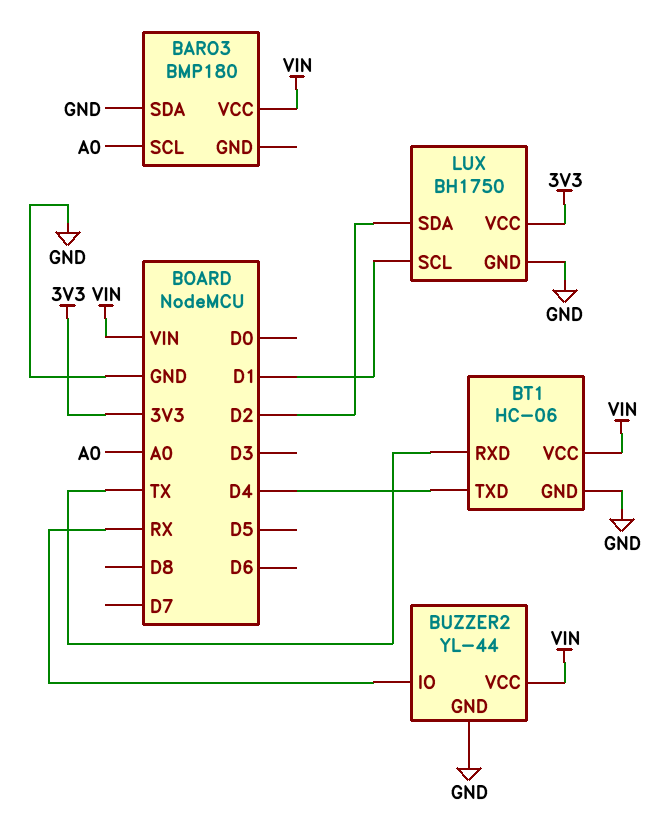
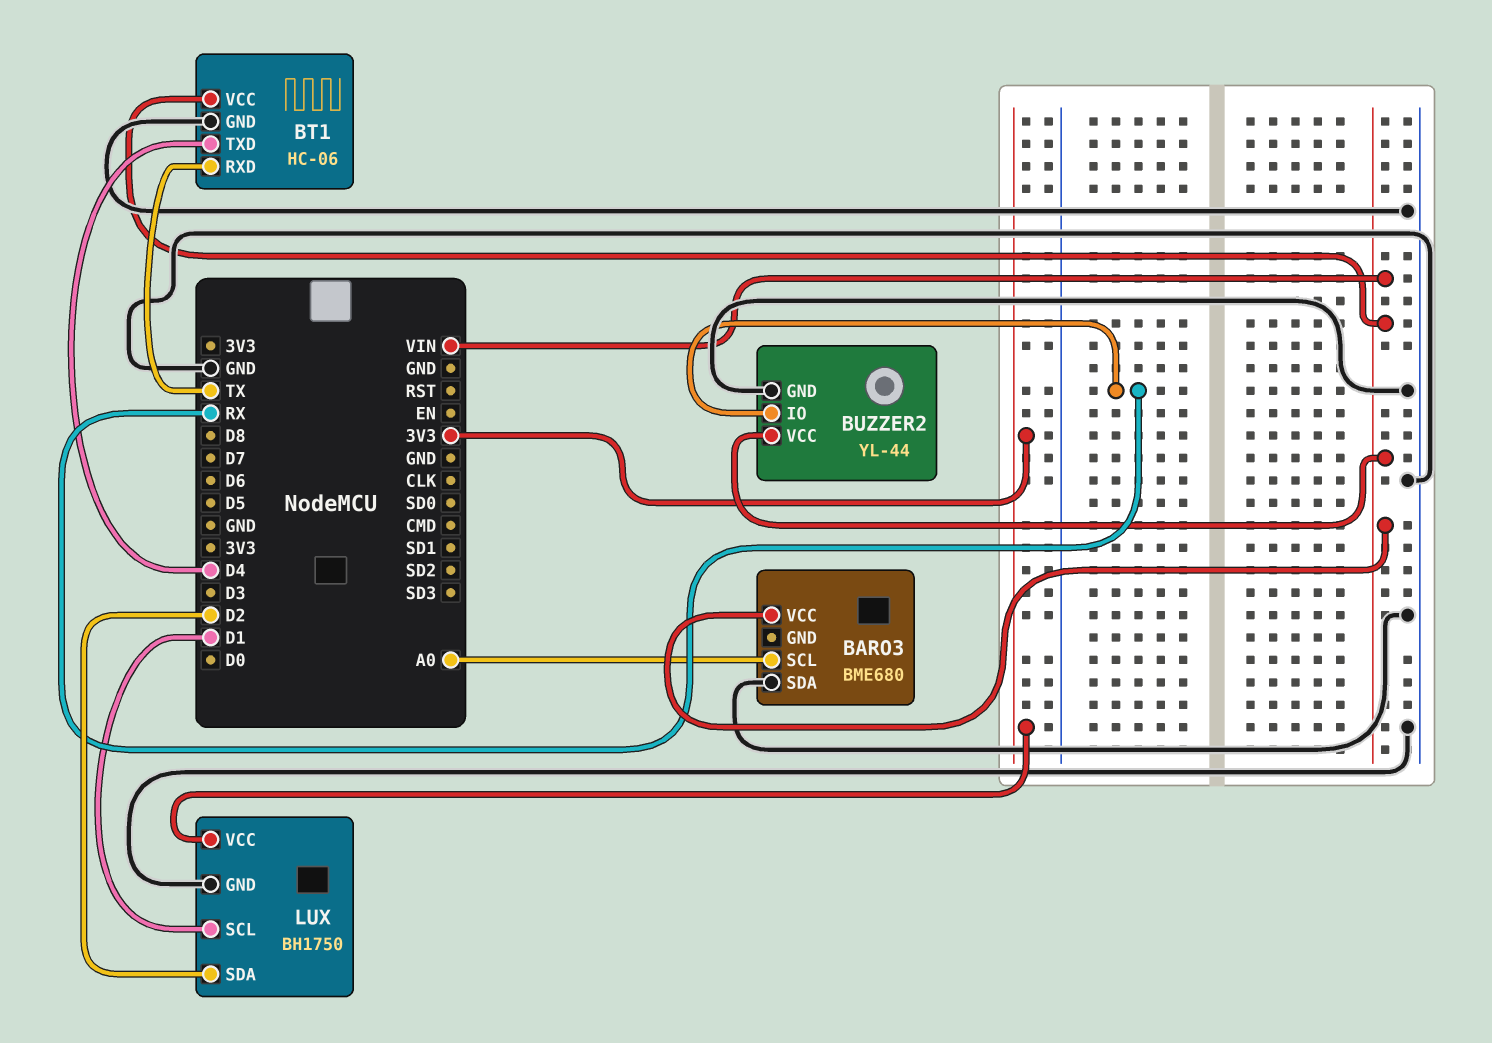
BARO3: BMP180 -> BME680

